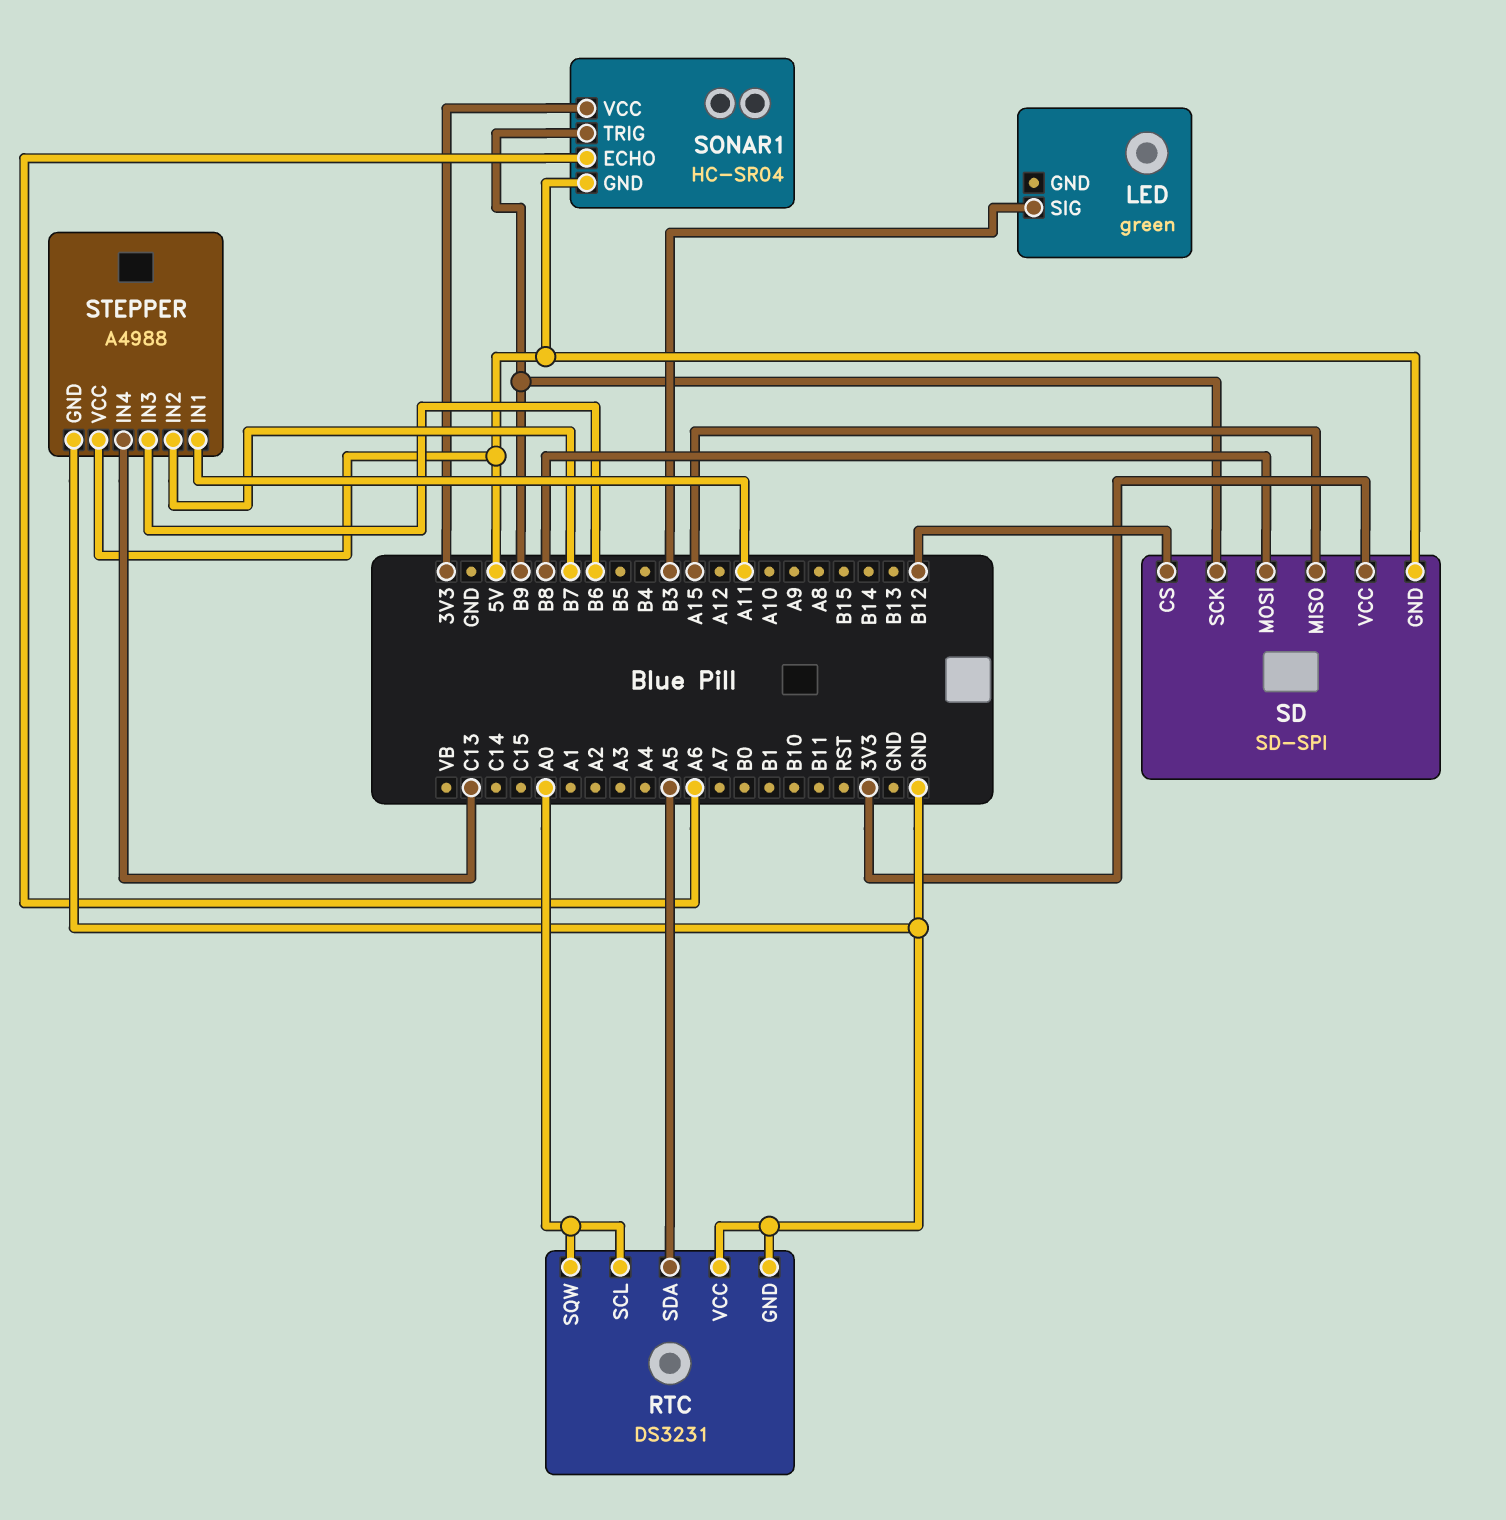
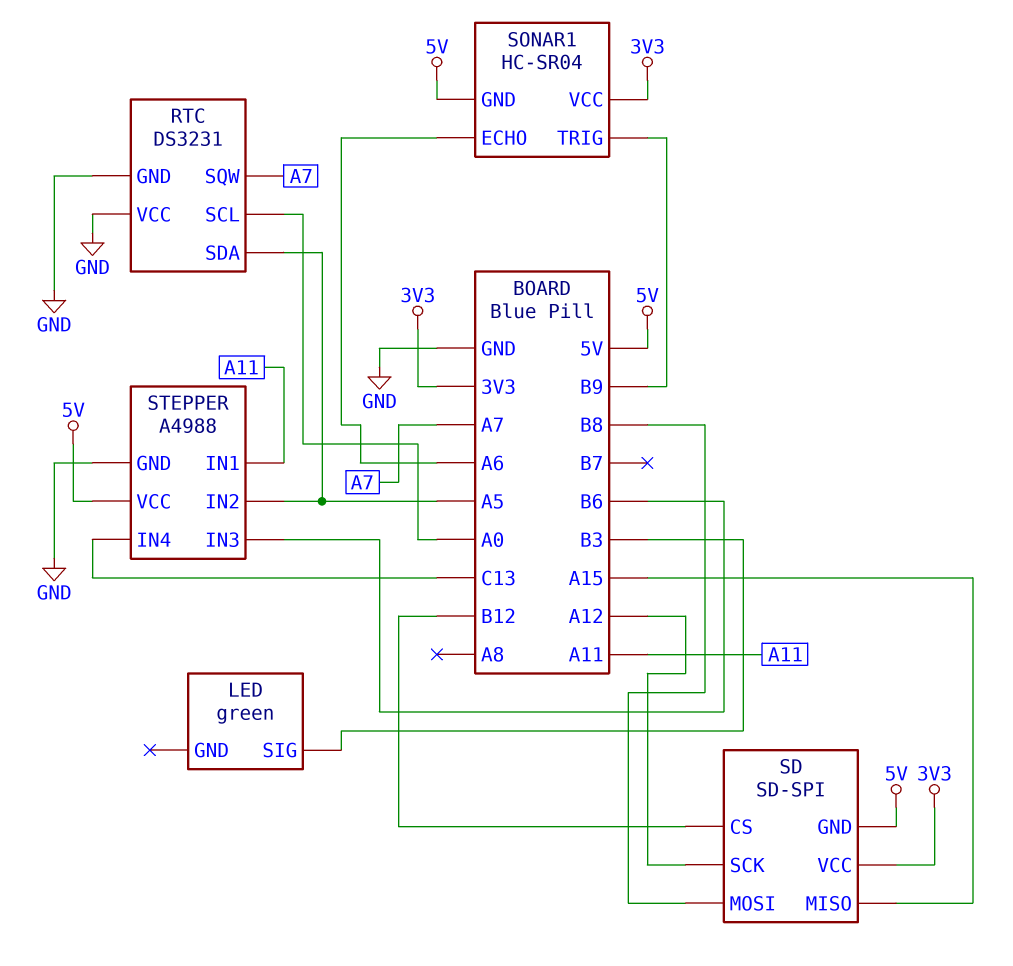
RTC pin SQW: A0 -> A7
SD pin SCK: B9 -> A12
STEPPER pin IN2: B7 -> A5

